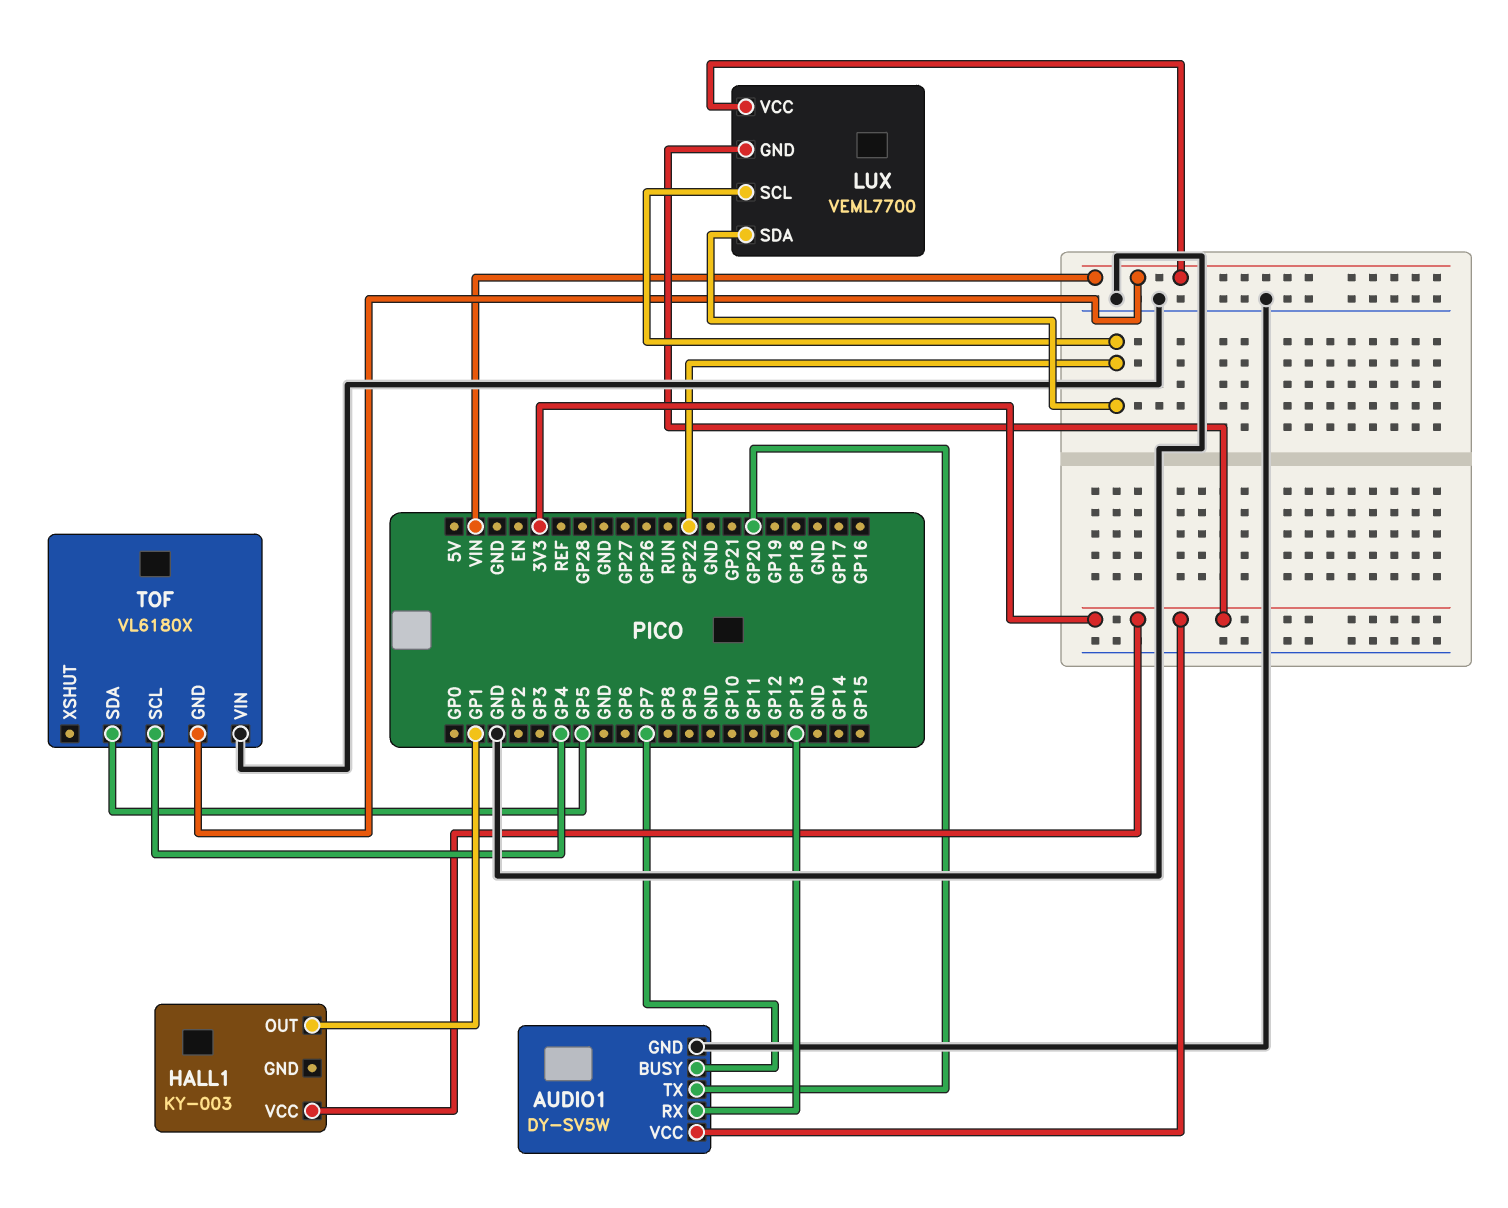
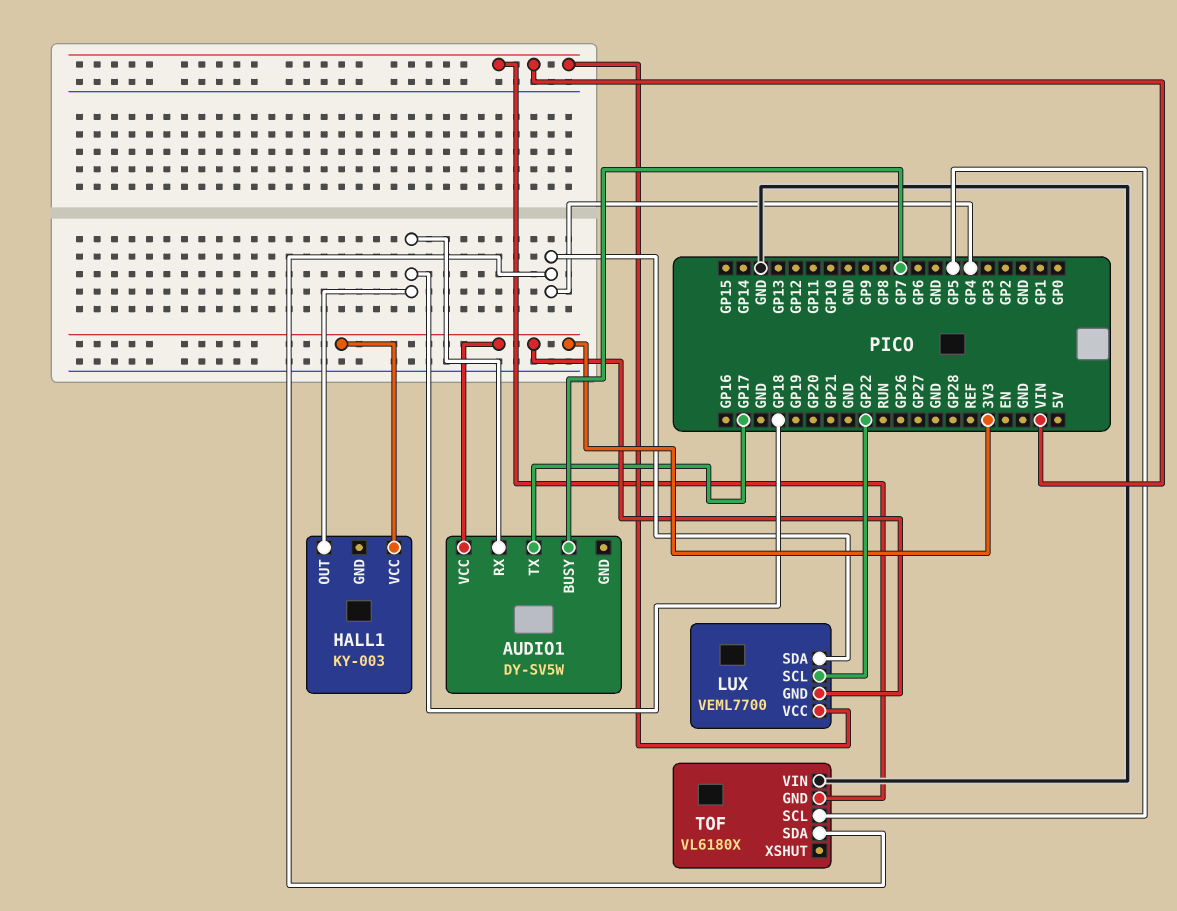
AUDIO1 pin GND: GND -> none
AUDIO1 pin RX: GP13 -> GP18
AUDIO1 pin TX: GP20 -> GP17
HALL1 pin OUT: GP1 -> GP18
LUX pin SDA: GP22 -> GP4
TOF pin SCL: GP4 -> GP5
TOF pin SDA: GP5 -> GP4

